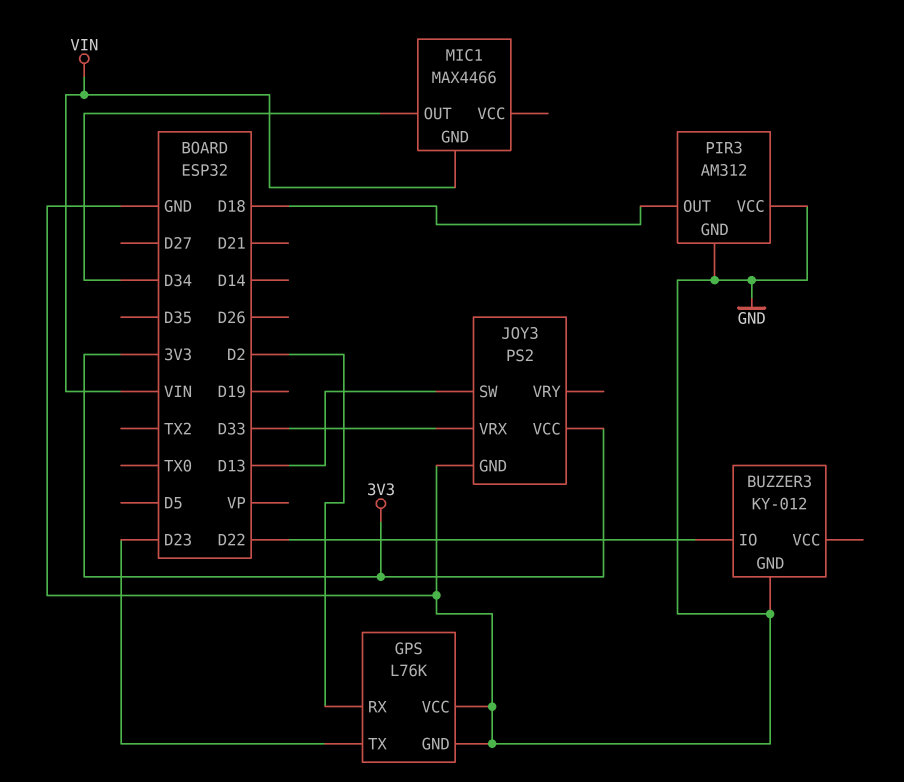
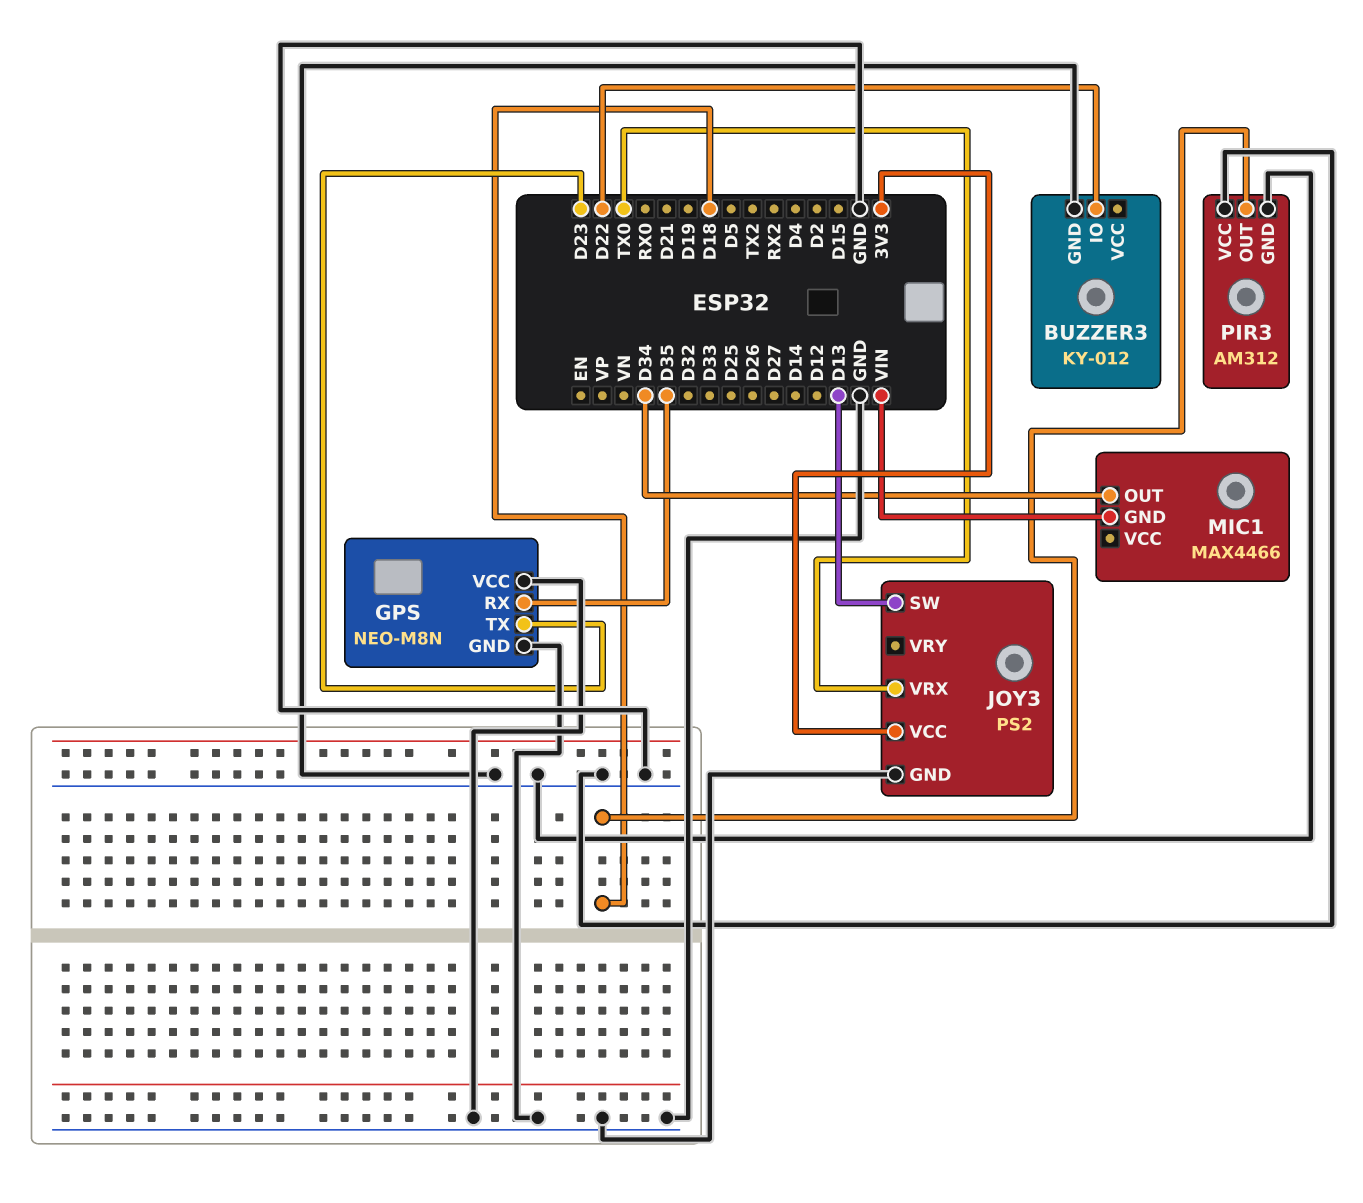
GPS: L76K -> NEO-M8N
GPS pin RX: D2 -> D35
JOY3 pin VRX: D33 -> TX0

